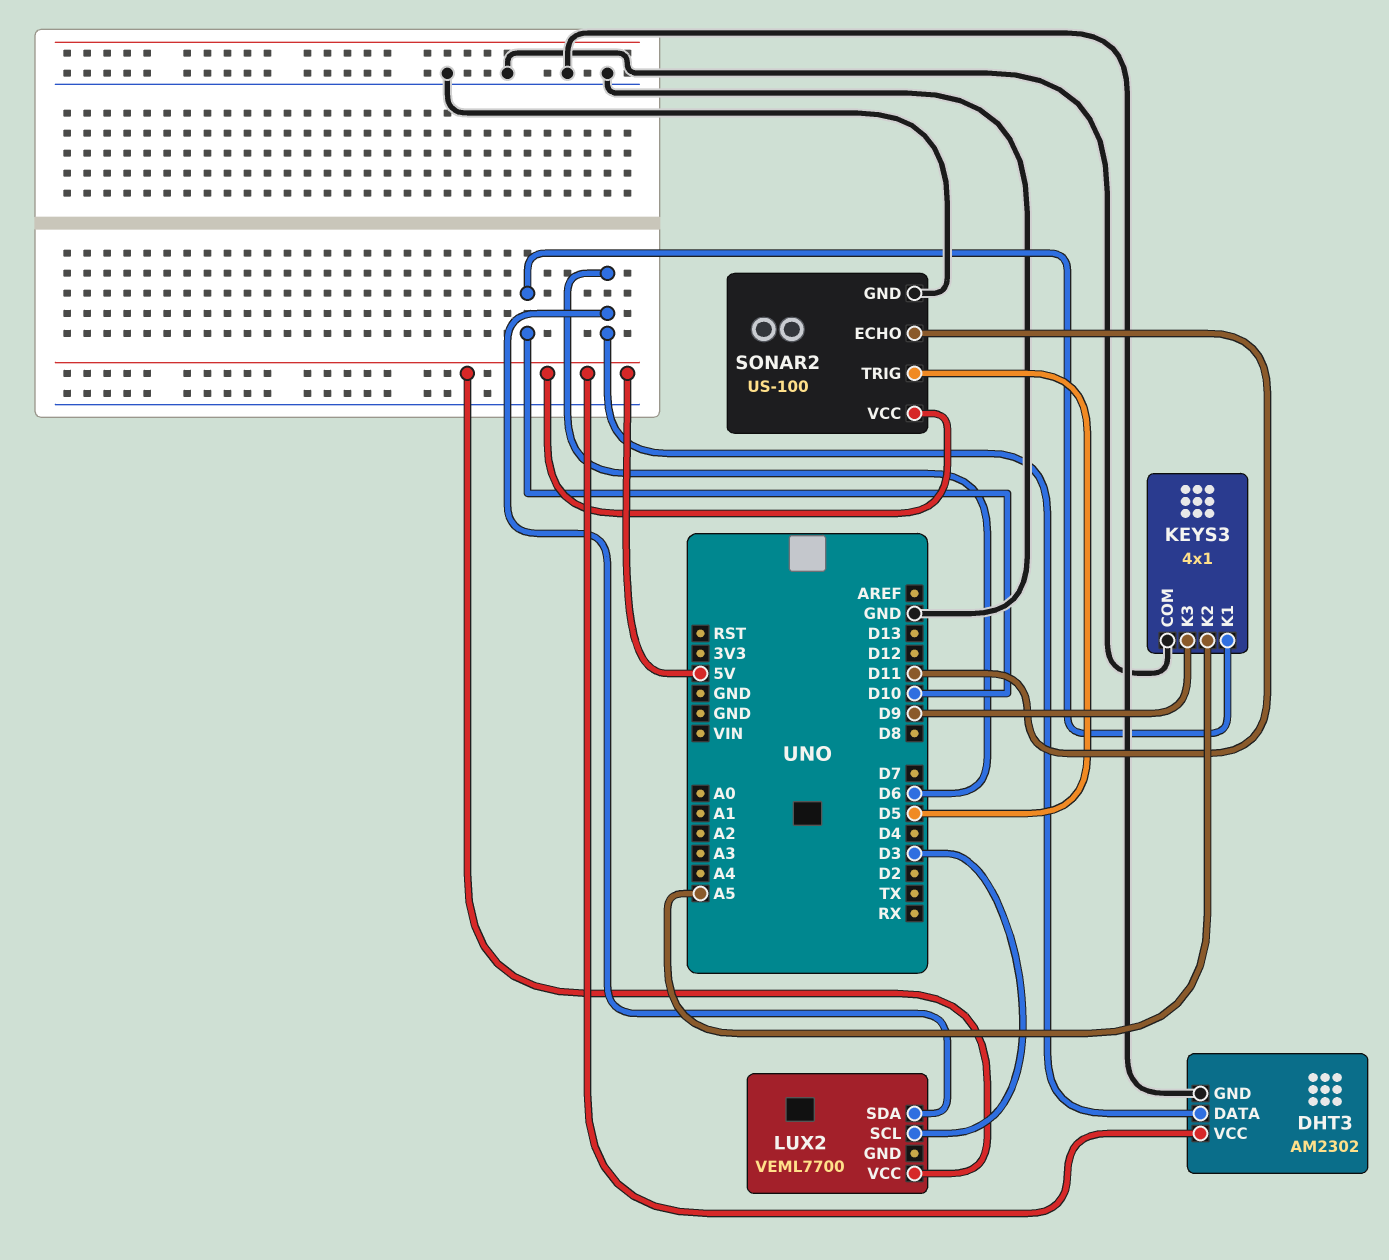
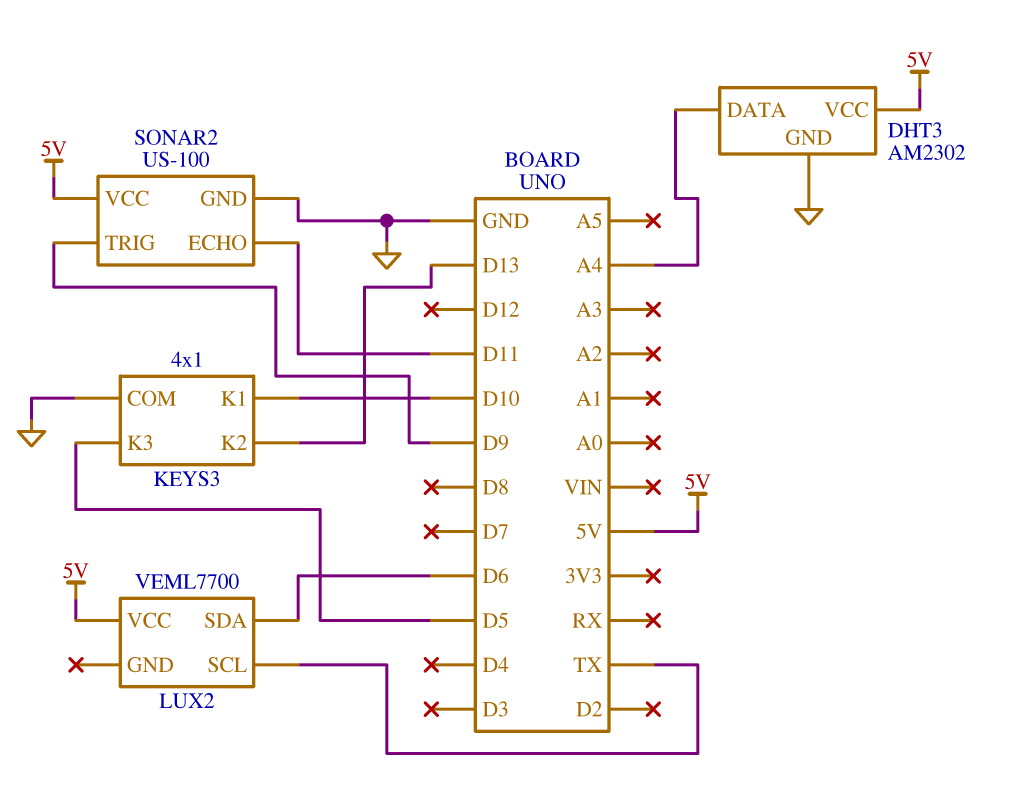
DHT3 pin DATA: D6 -> A4
KEYS3 pin K2: A5 -> D13
KEYS3 pin K3: D9 -> D5
LUX2 pin SCL: D3 -> TX
SONAR2 pin TRIG: D5 -> D9

